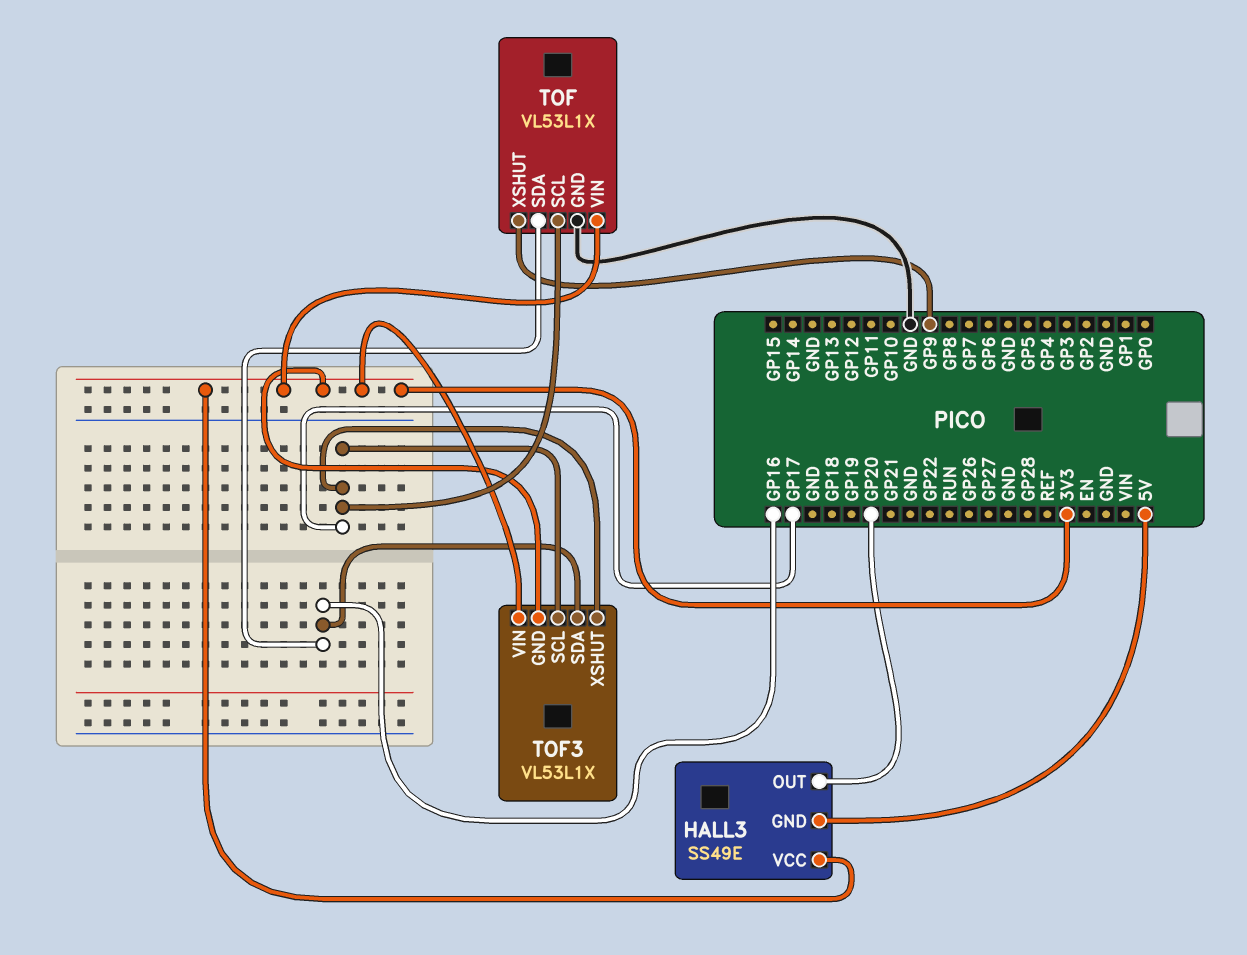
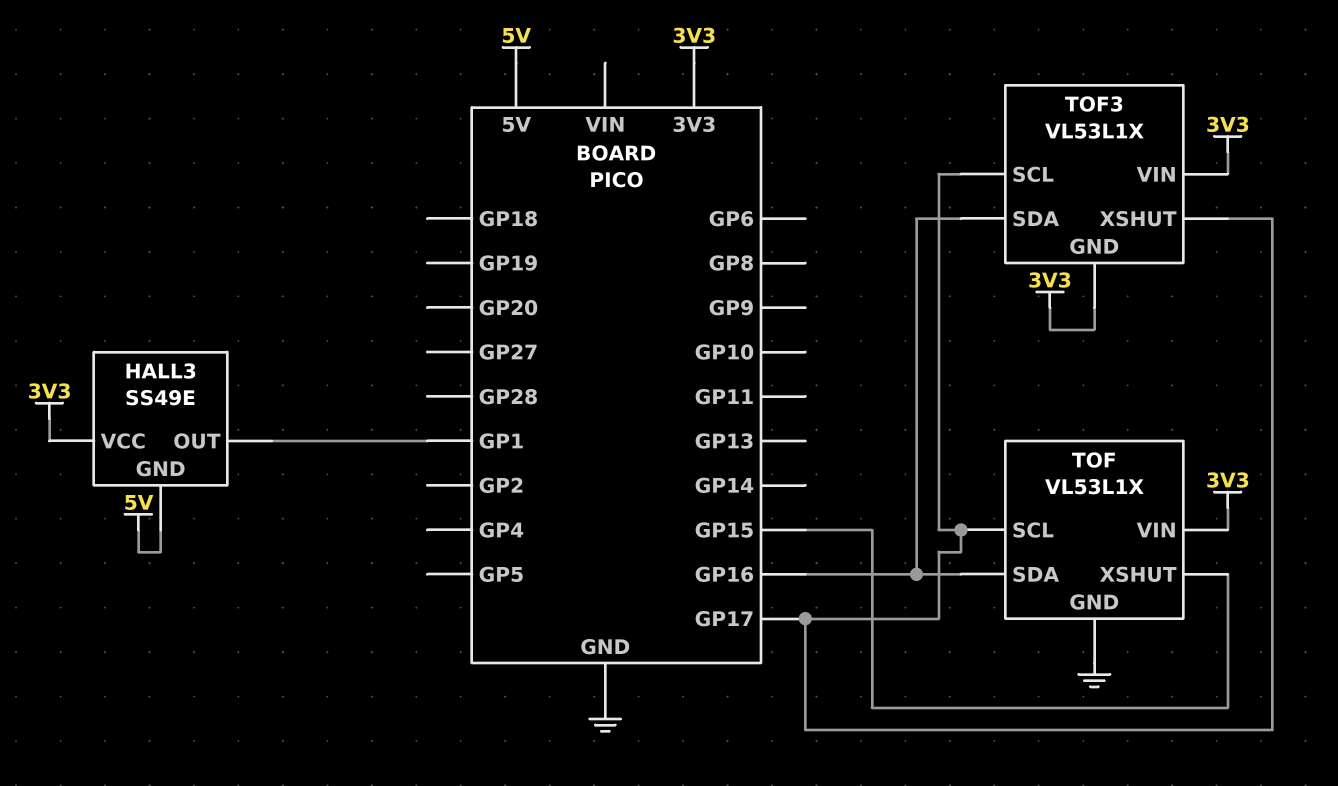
HALL3 pin OUT: GP20 -> GP1
TOF pin XSHUT: GP9 -> GP15

